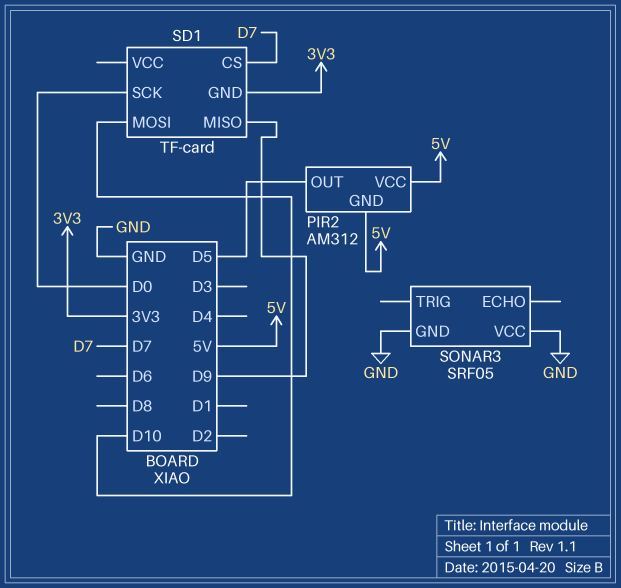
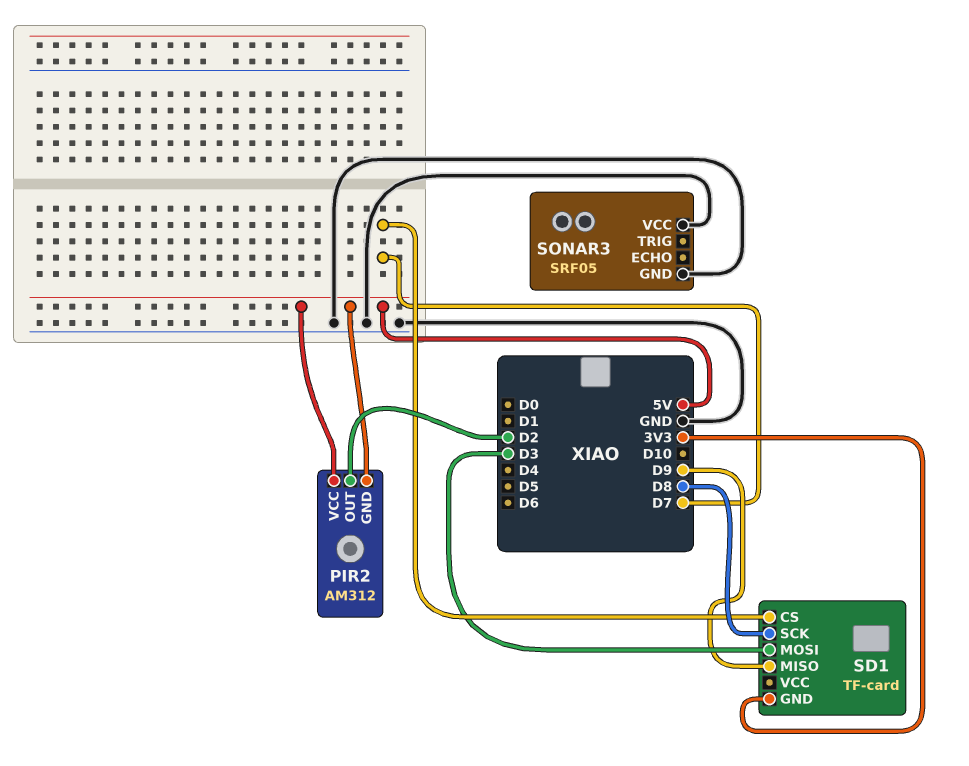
PIR2 pin OUT: D5 -> D2
SD1 pin MOSI: D10 -> D3
SD1 pin SCK: D0 -> D8

